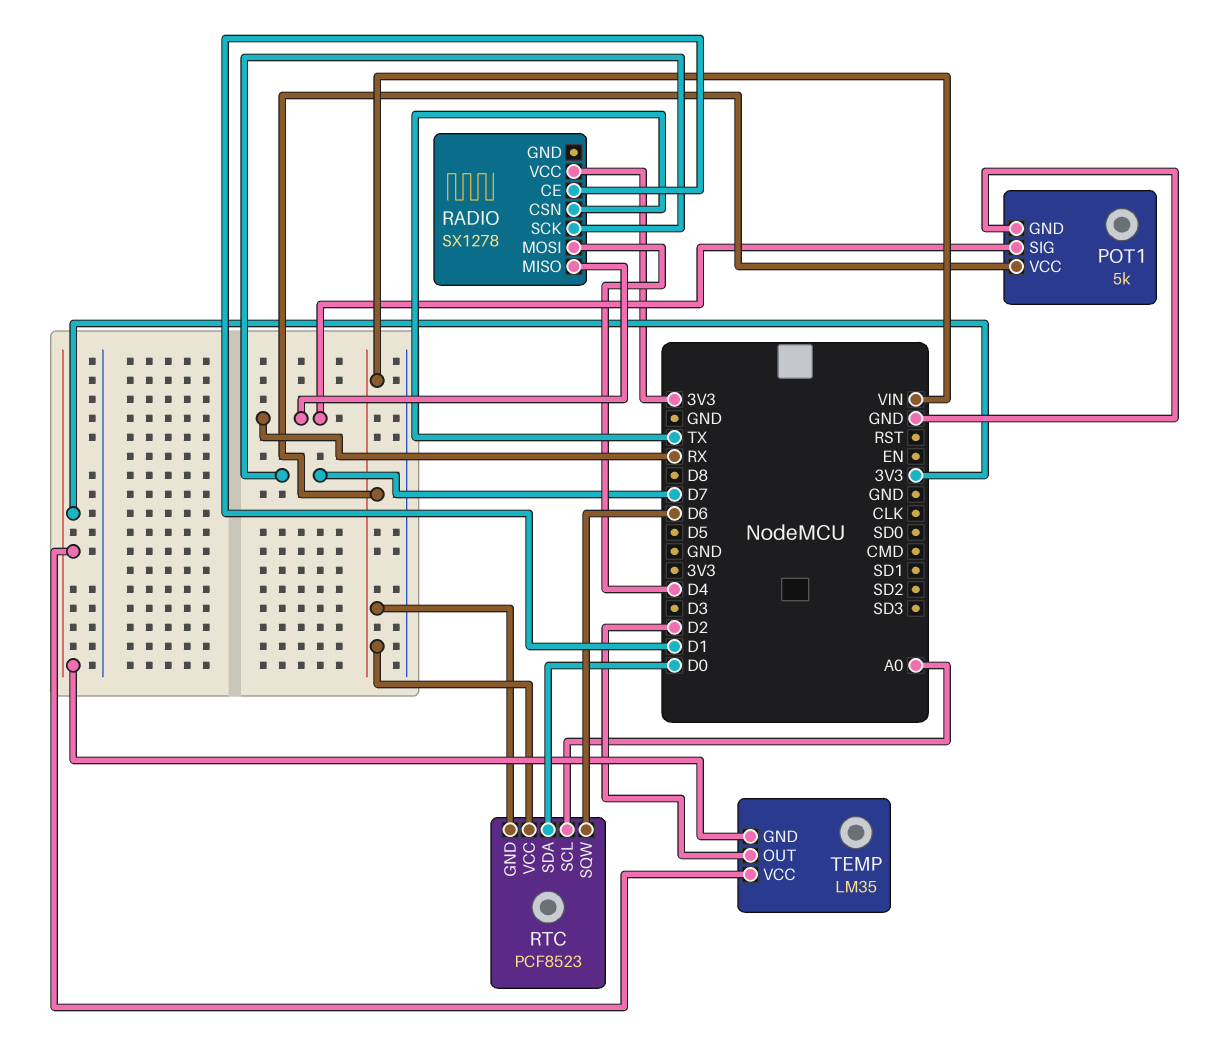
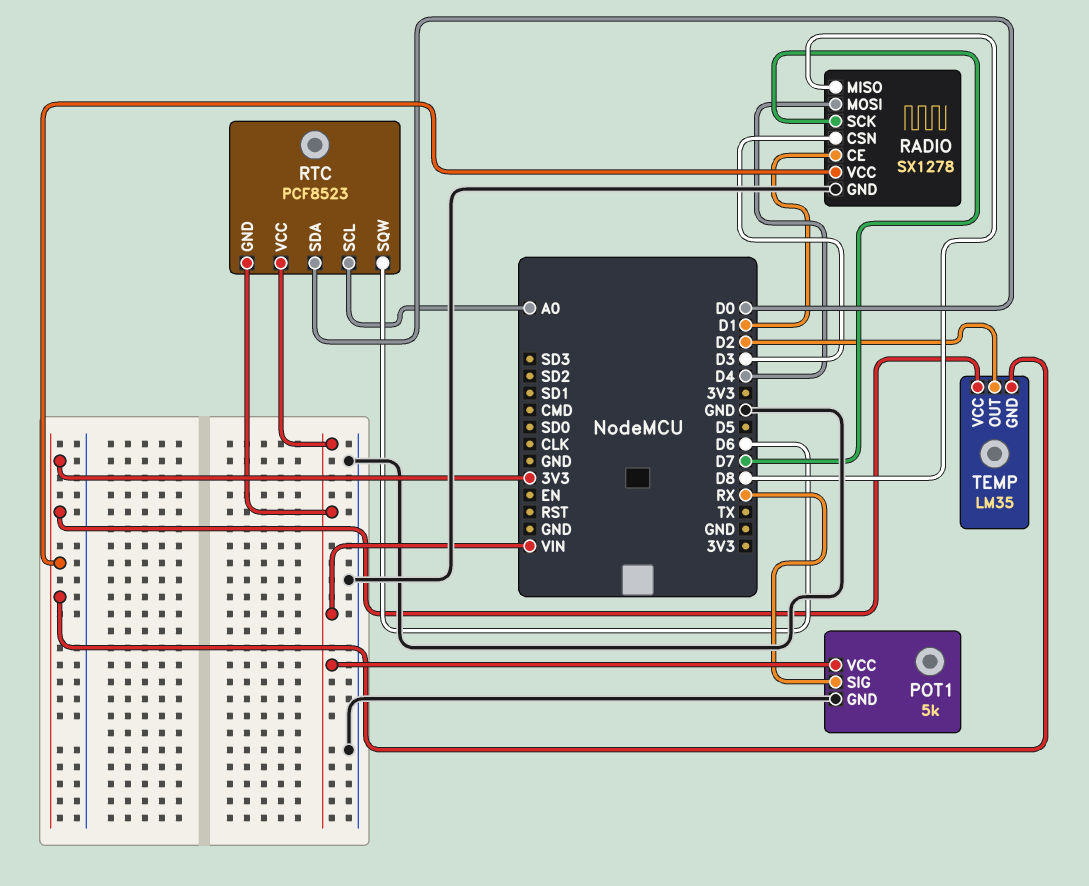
RADIO pin CSN: TX -> D3
RADIO pin GND: none -> GND
RADIO pin MISO: RX -> D8

